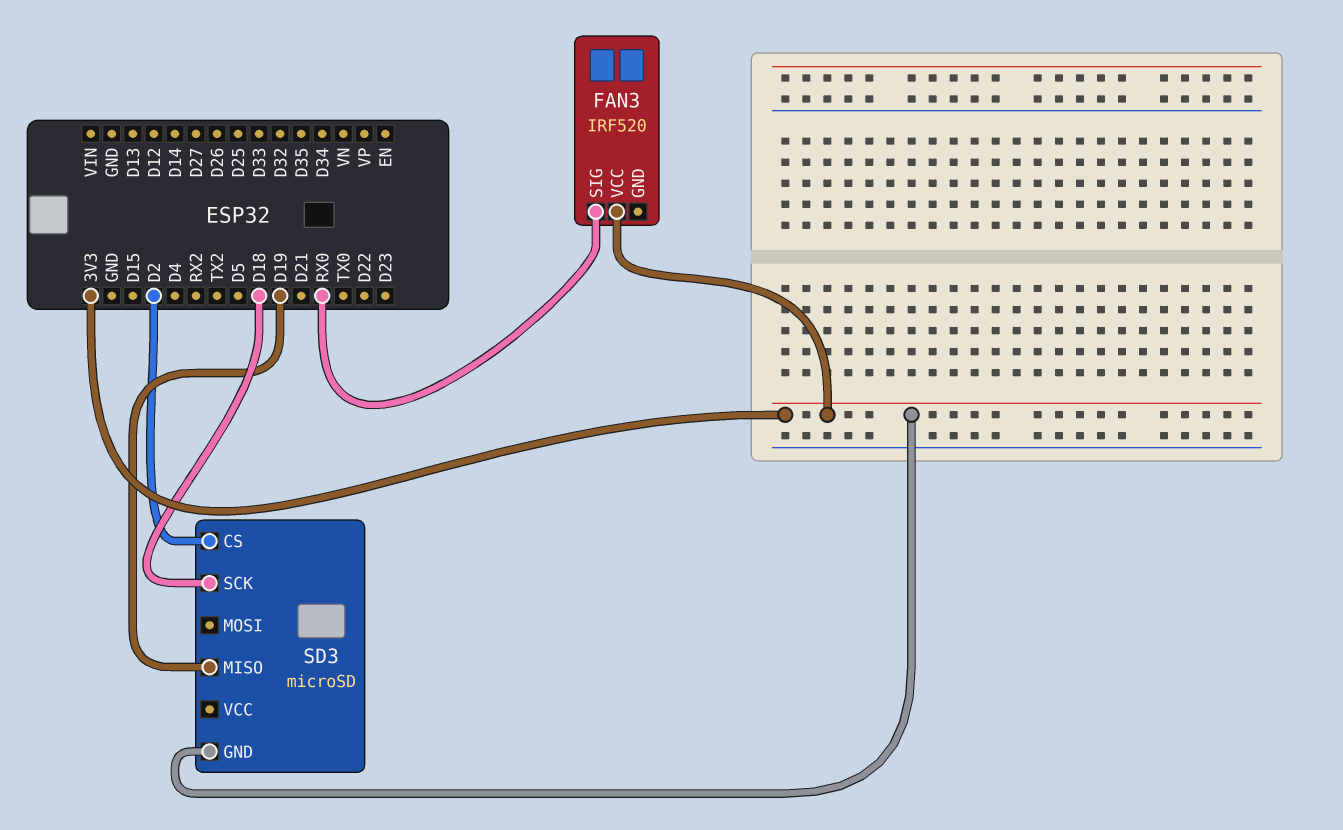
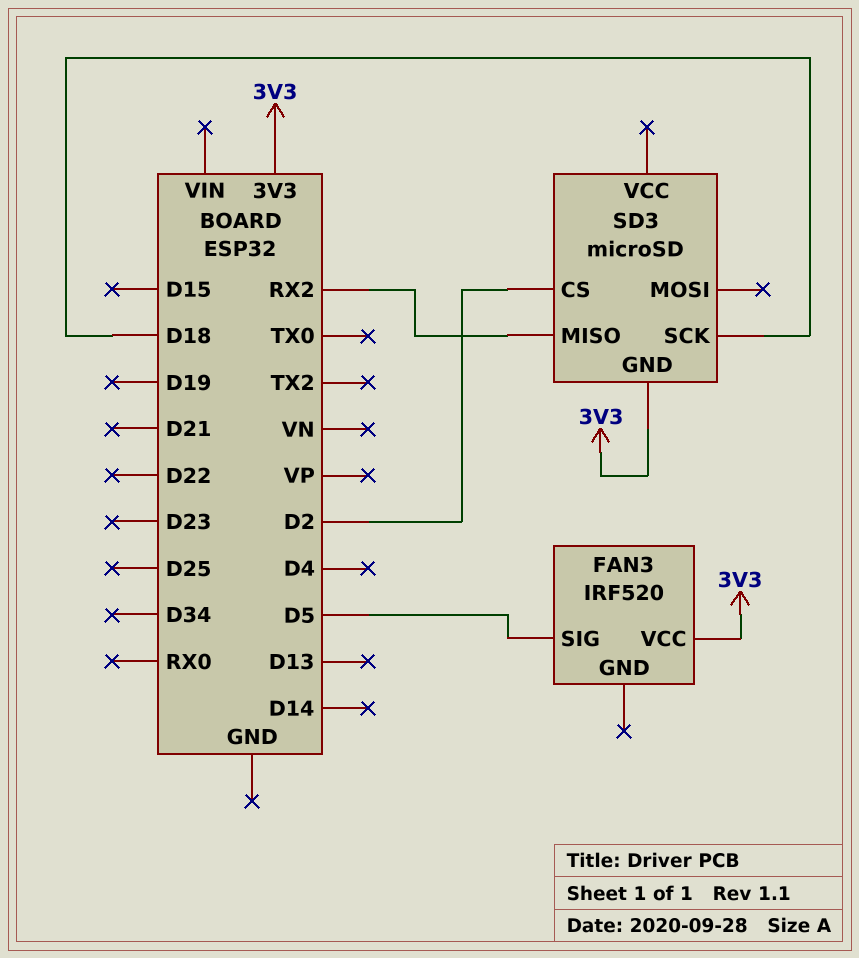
FAN3 pin SIG: RX0 -> D5
SD3 pin MISO: D19 -> RX2

